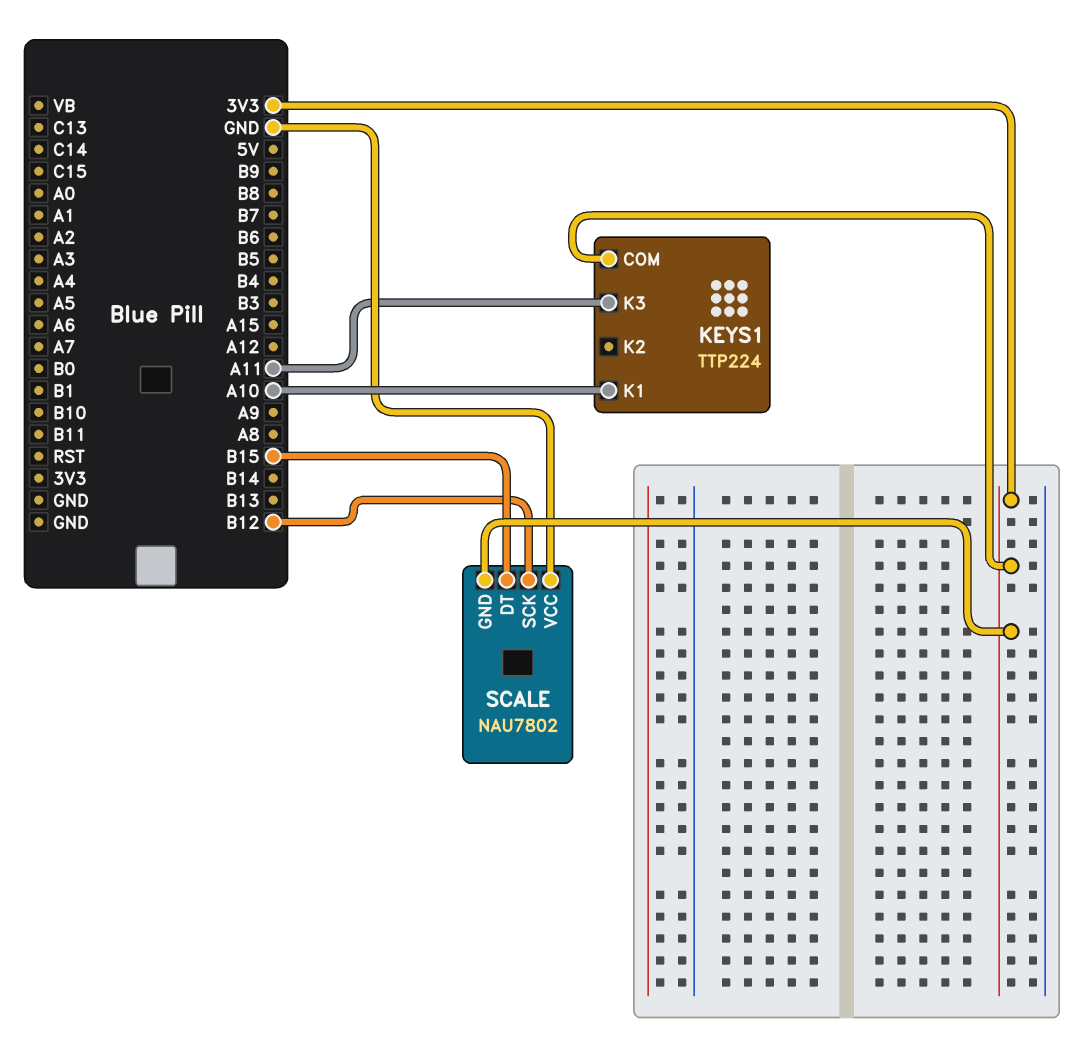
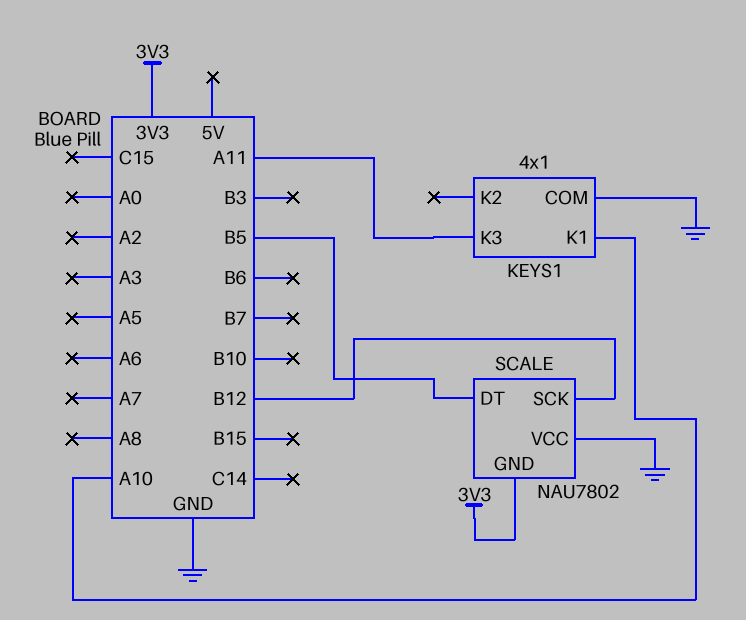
KEYS1: TTP224 -> 4x1
KEYS1 pin COM: 3V3 -> GND
SCALE pin DT: B15 -> B5

